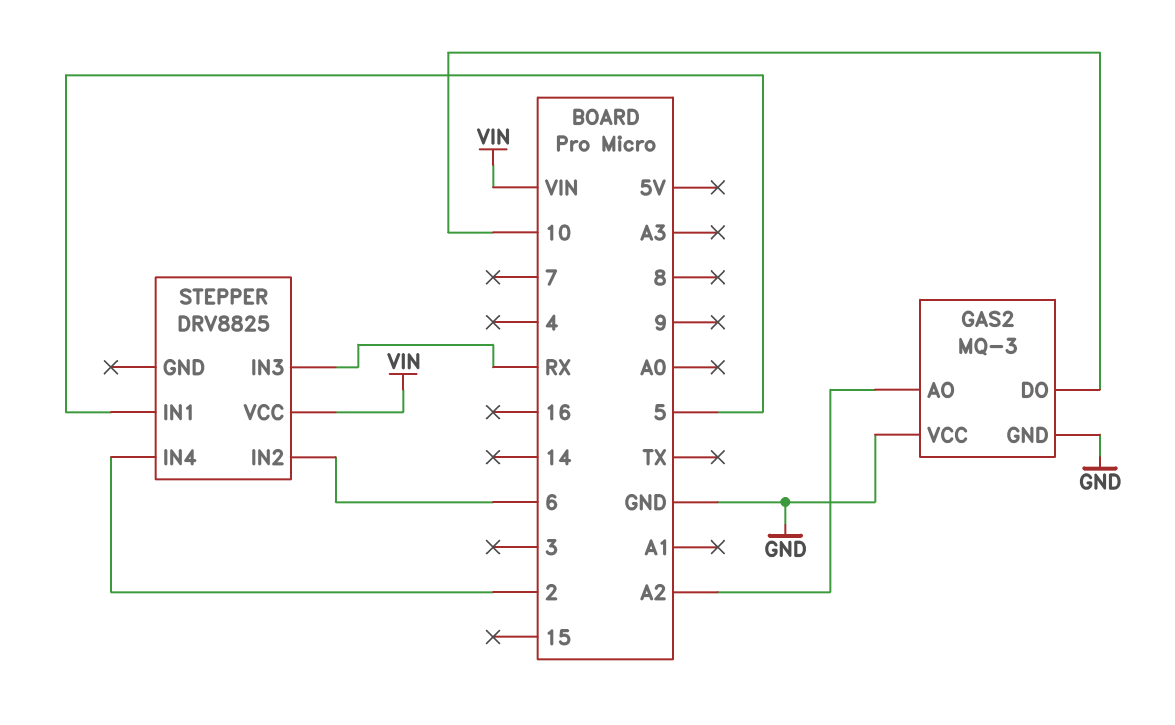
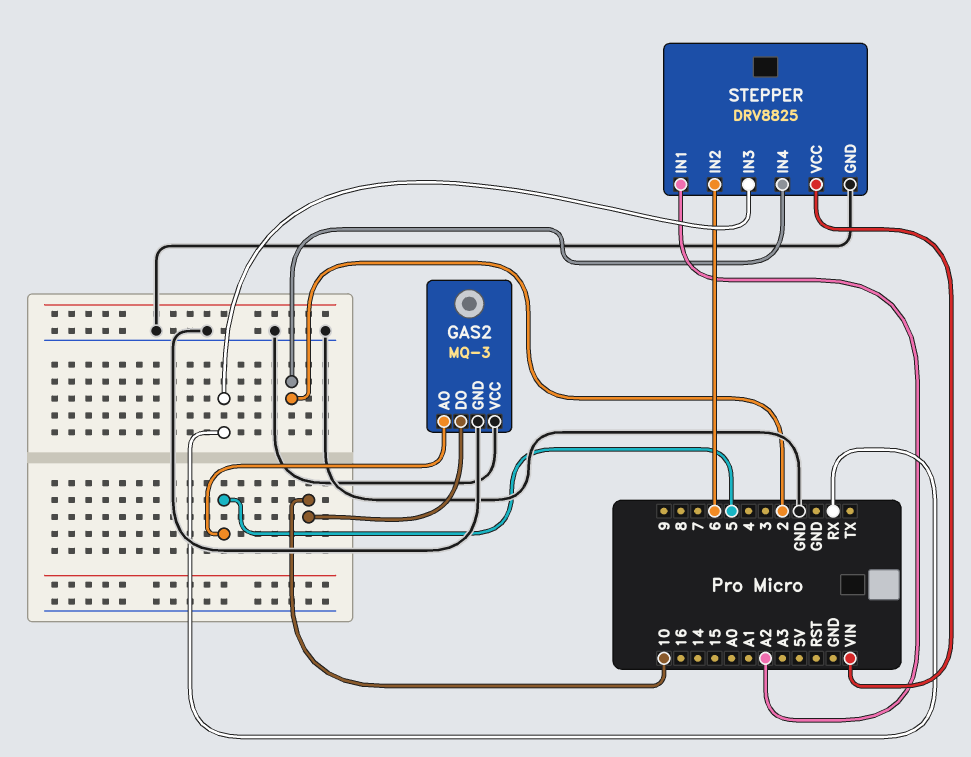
GAS2 pin AO: A2 -> 5
STEPPER pin GND: none -> GND
STEPPER pin IN1: 5 -> A2

